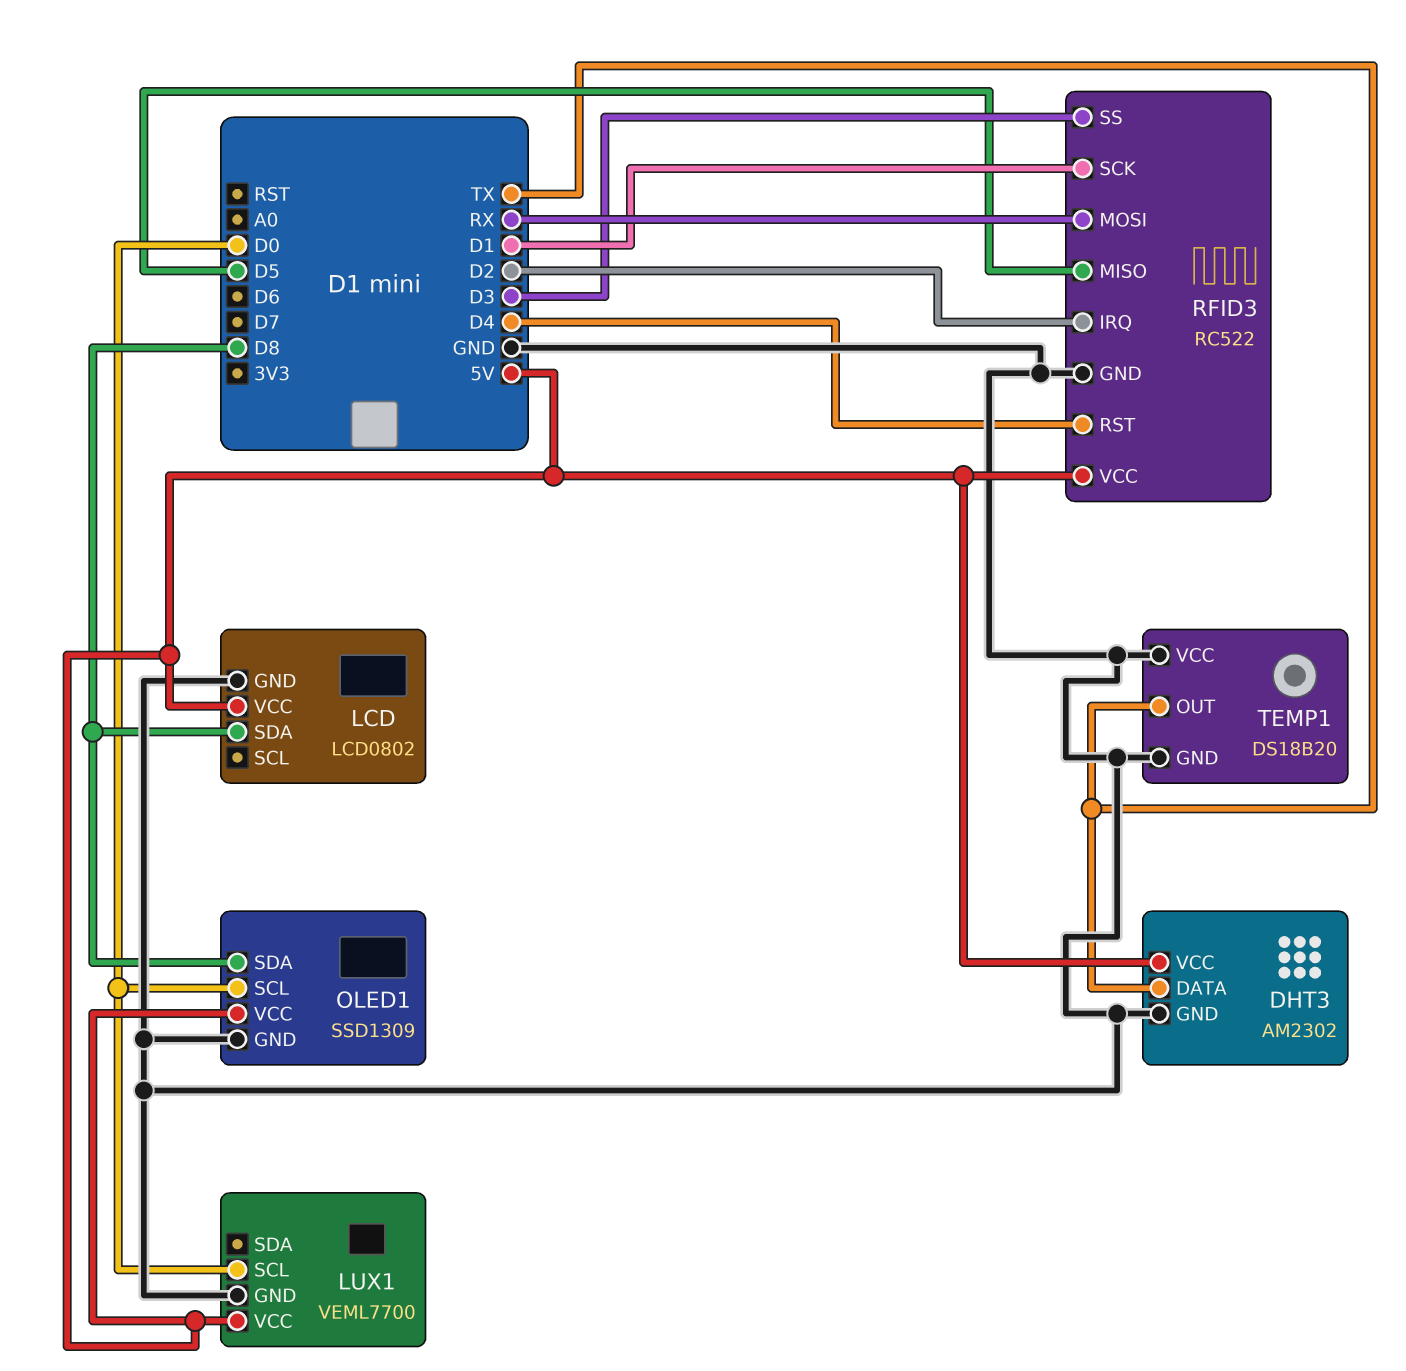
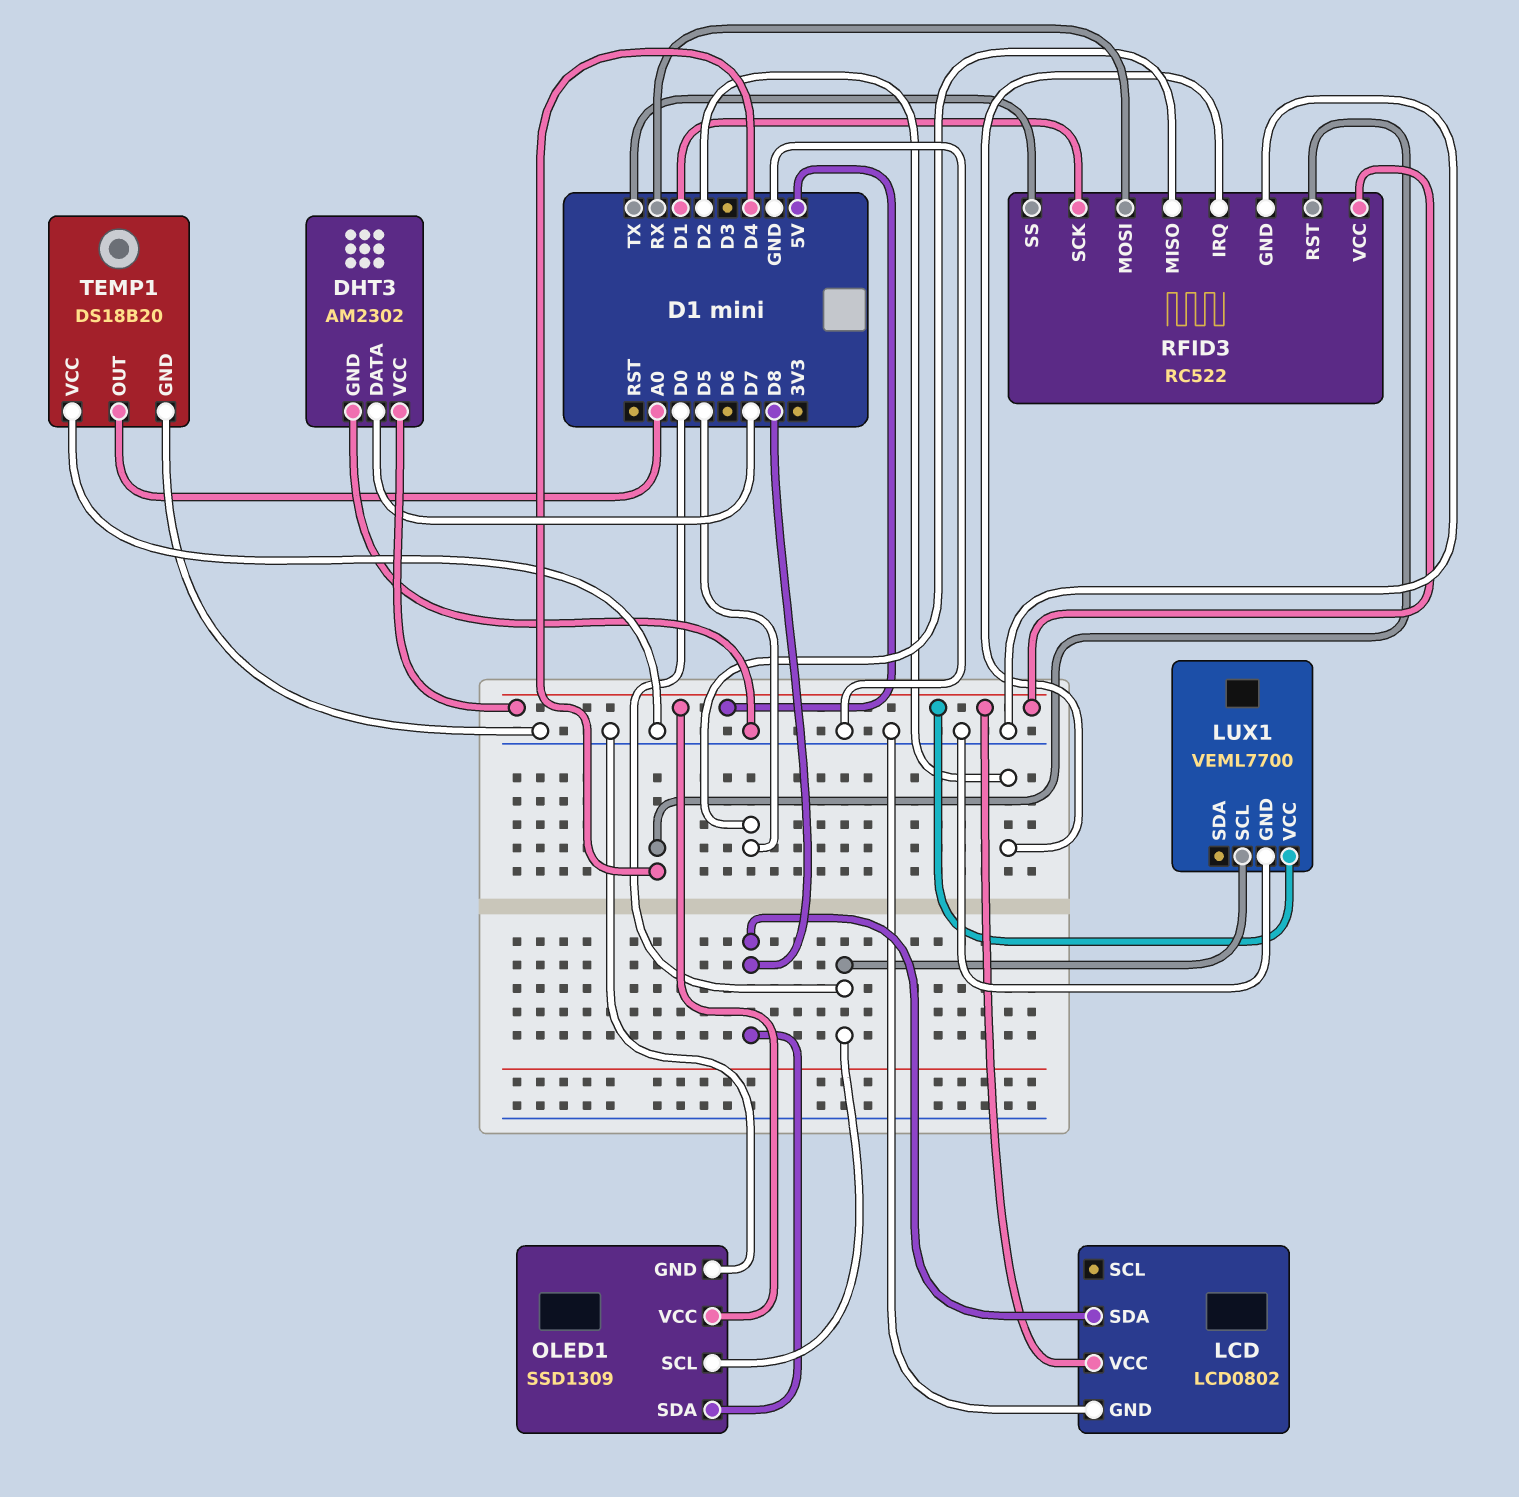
DHT3 pin DATA: TX -> D7
RFID3 pin SS: D3 -> TX
TEMP1 pin OUT: TX -> A0

